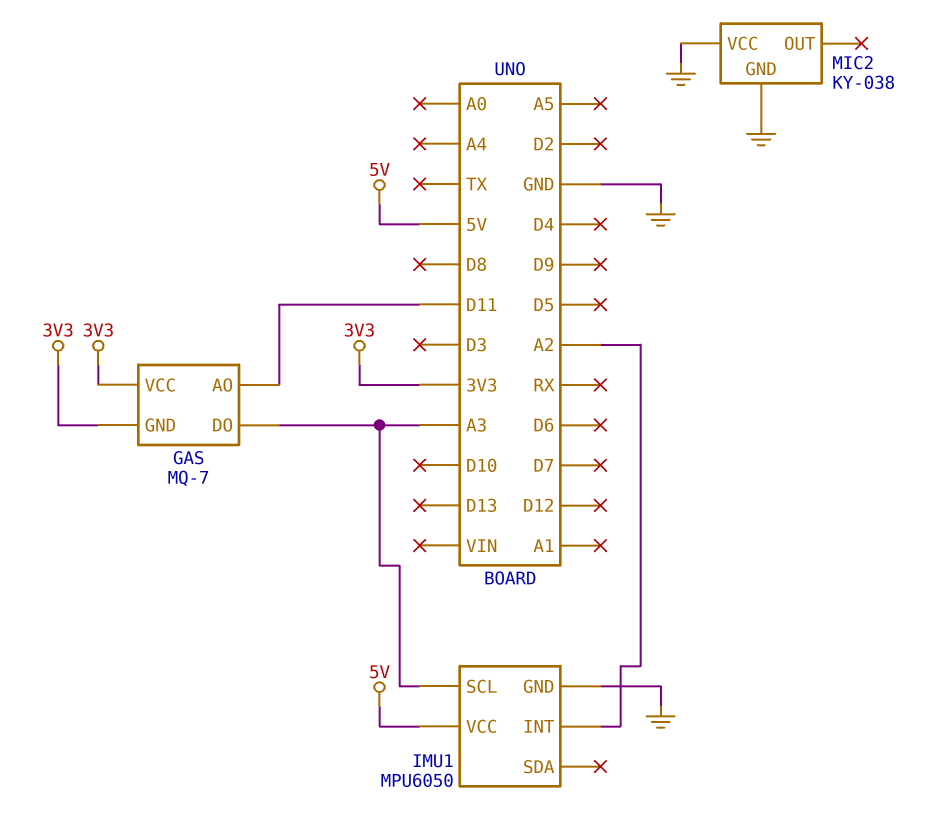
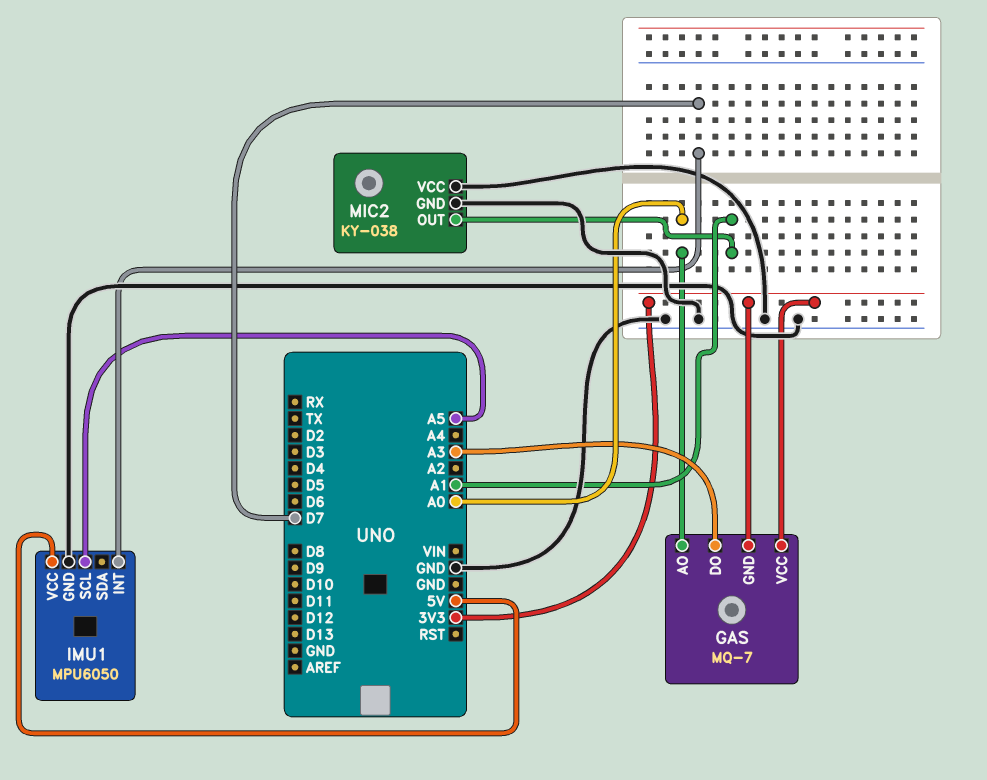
GAS pin AO: D11 -> A0
IMU1 pin INT: A2 -> D7
IMU1 pin SCL: A3 -> A5
MIC2 pin OUT: none -> A1

